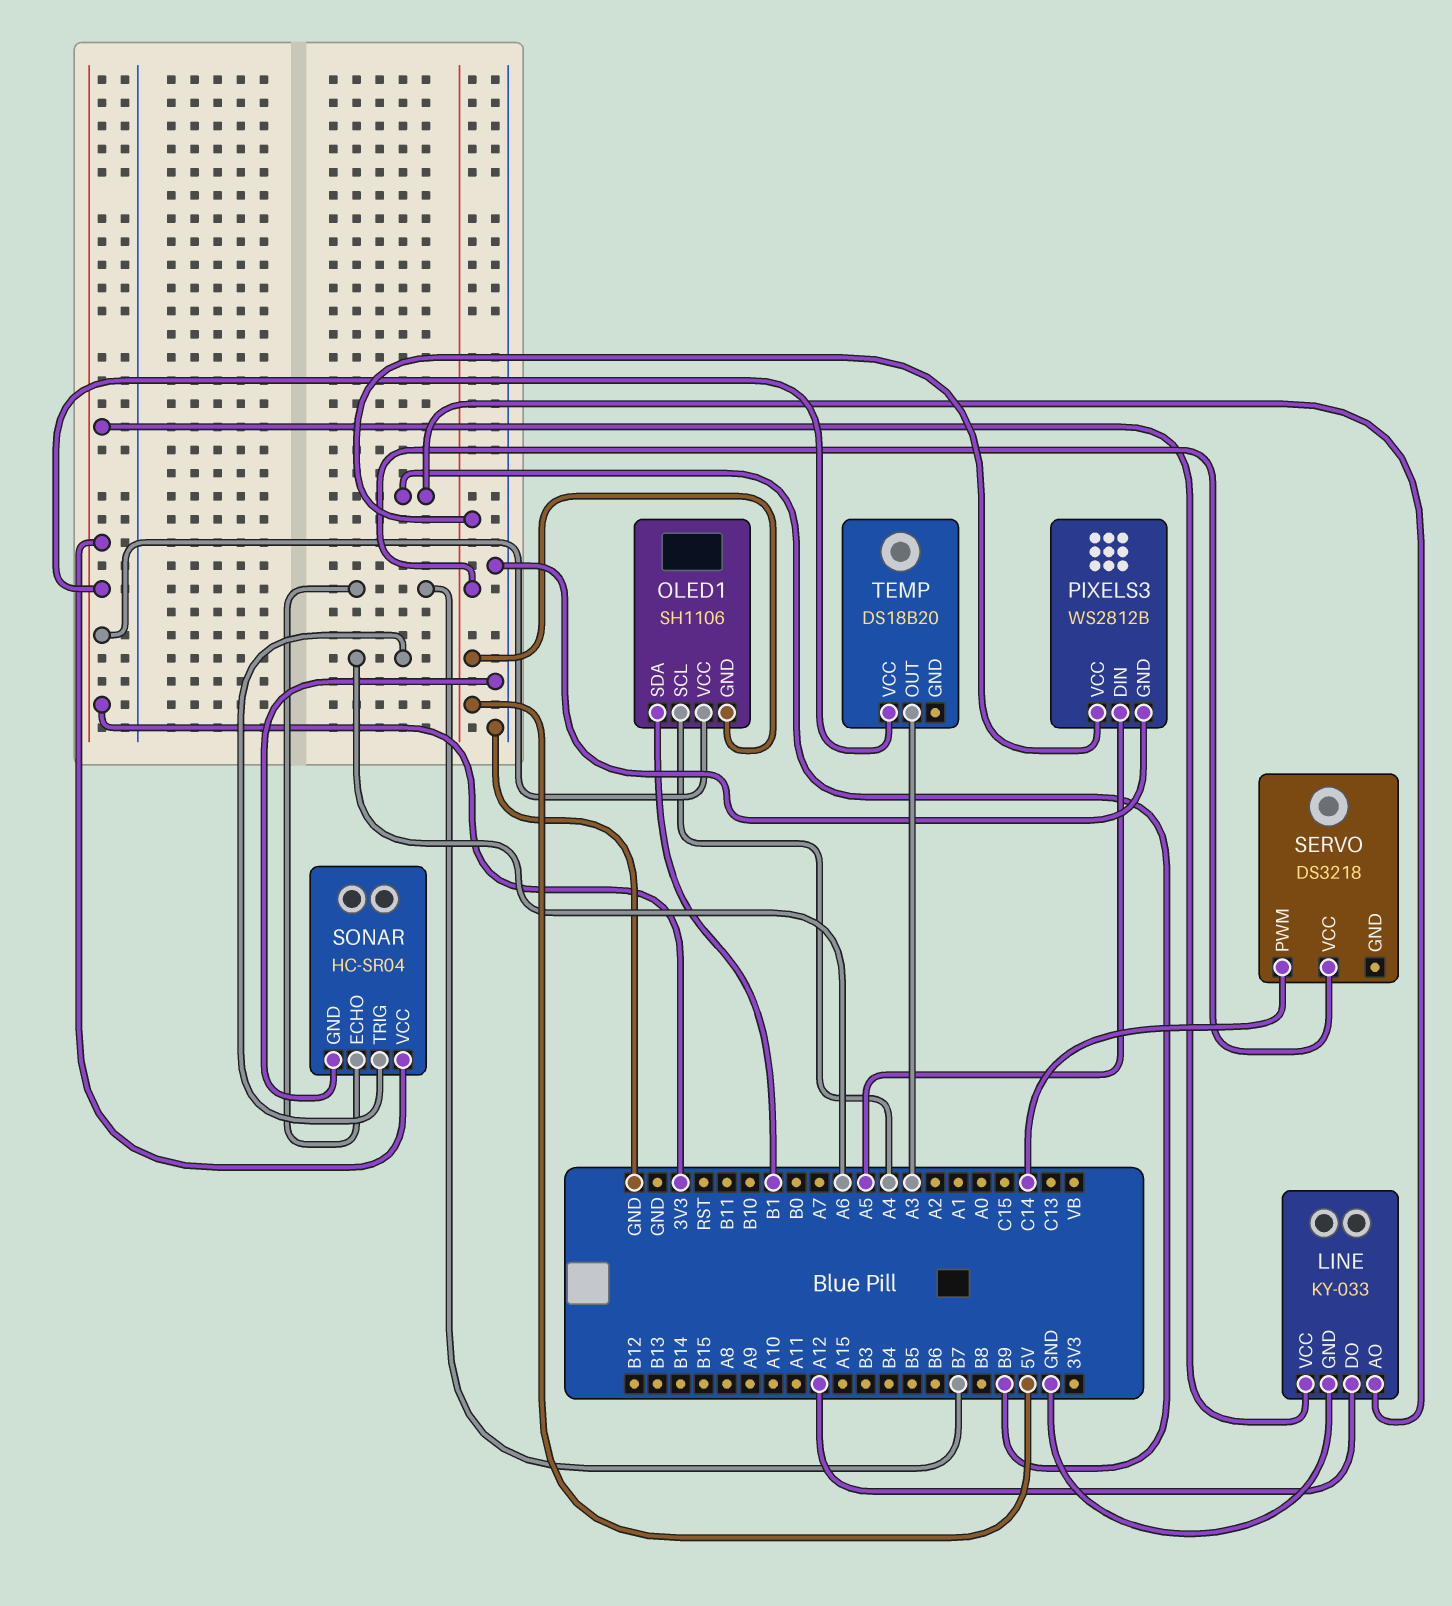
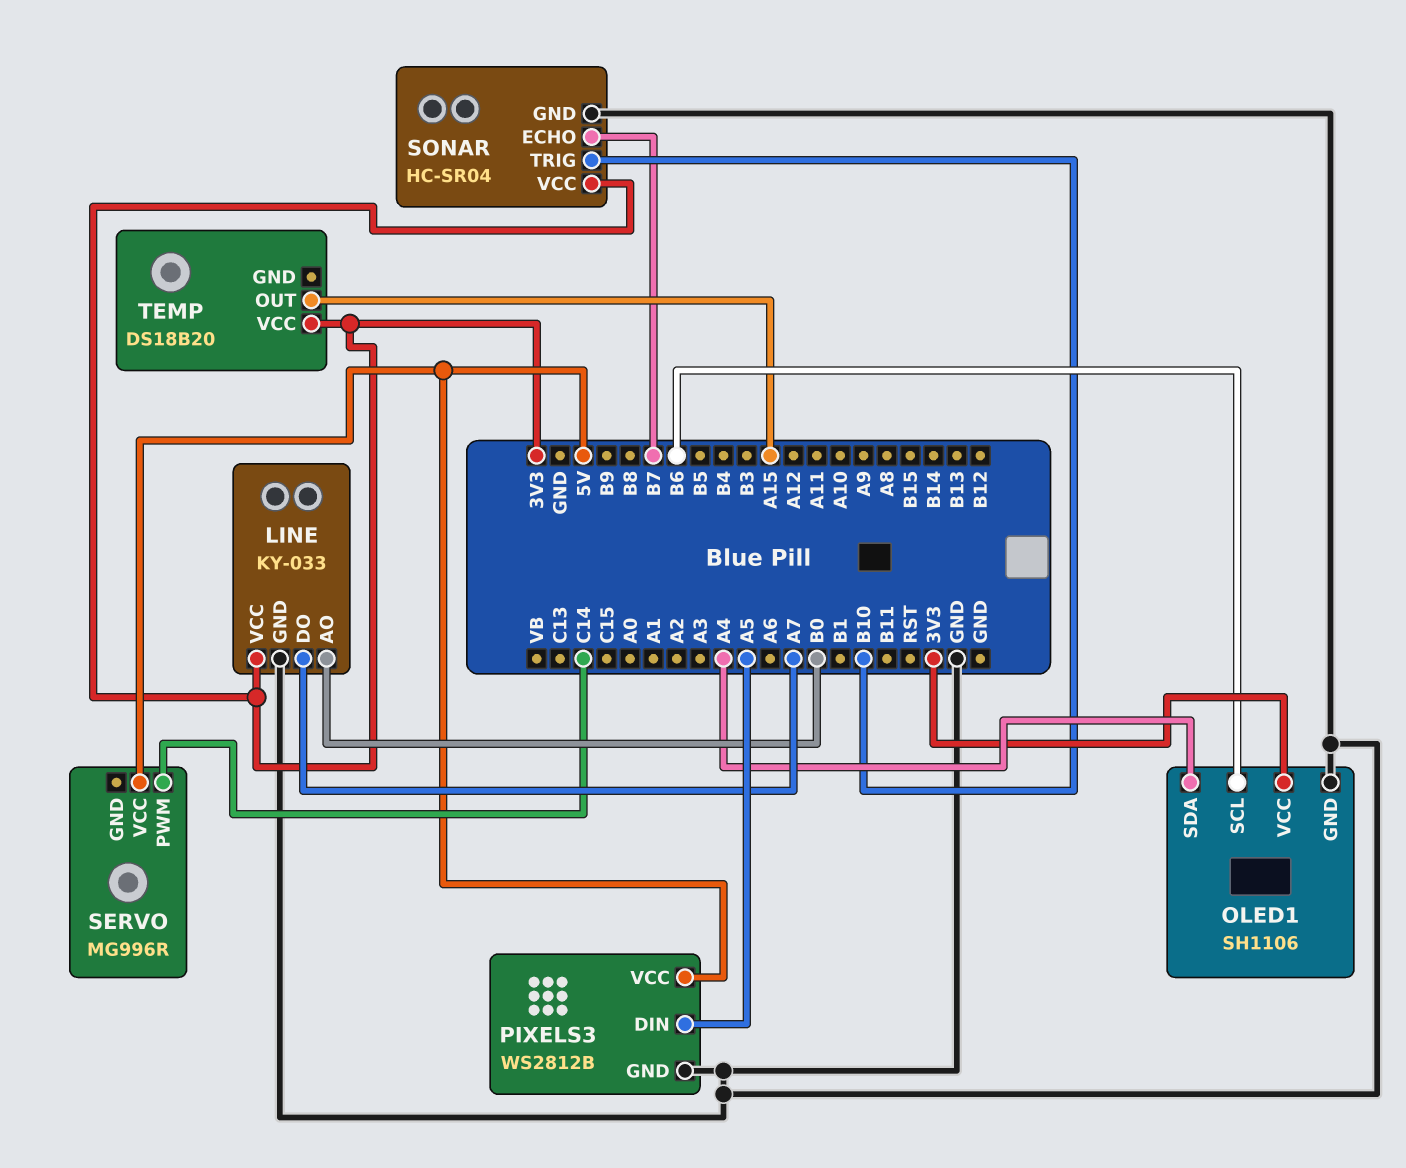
LINE pin AO: B9 -> B0
LINE pin DO: A12 -> A7
OLED1 pin GND: 5V -> GND
OLED1 pin SCL: A4 -> B6
OLED1 pin SDA: B1 -> A4
SERVO: DS3218 -> MG996R
SONAR pin TRIG: A6 -> B10
TEMP pin OUT: A3 -> A15

